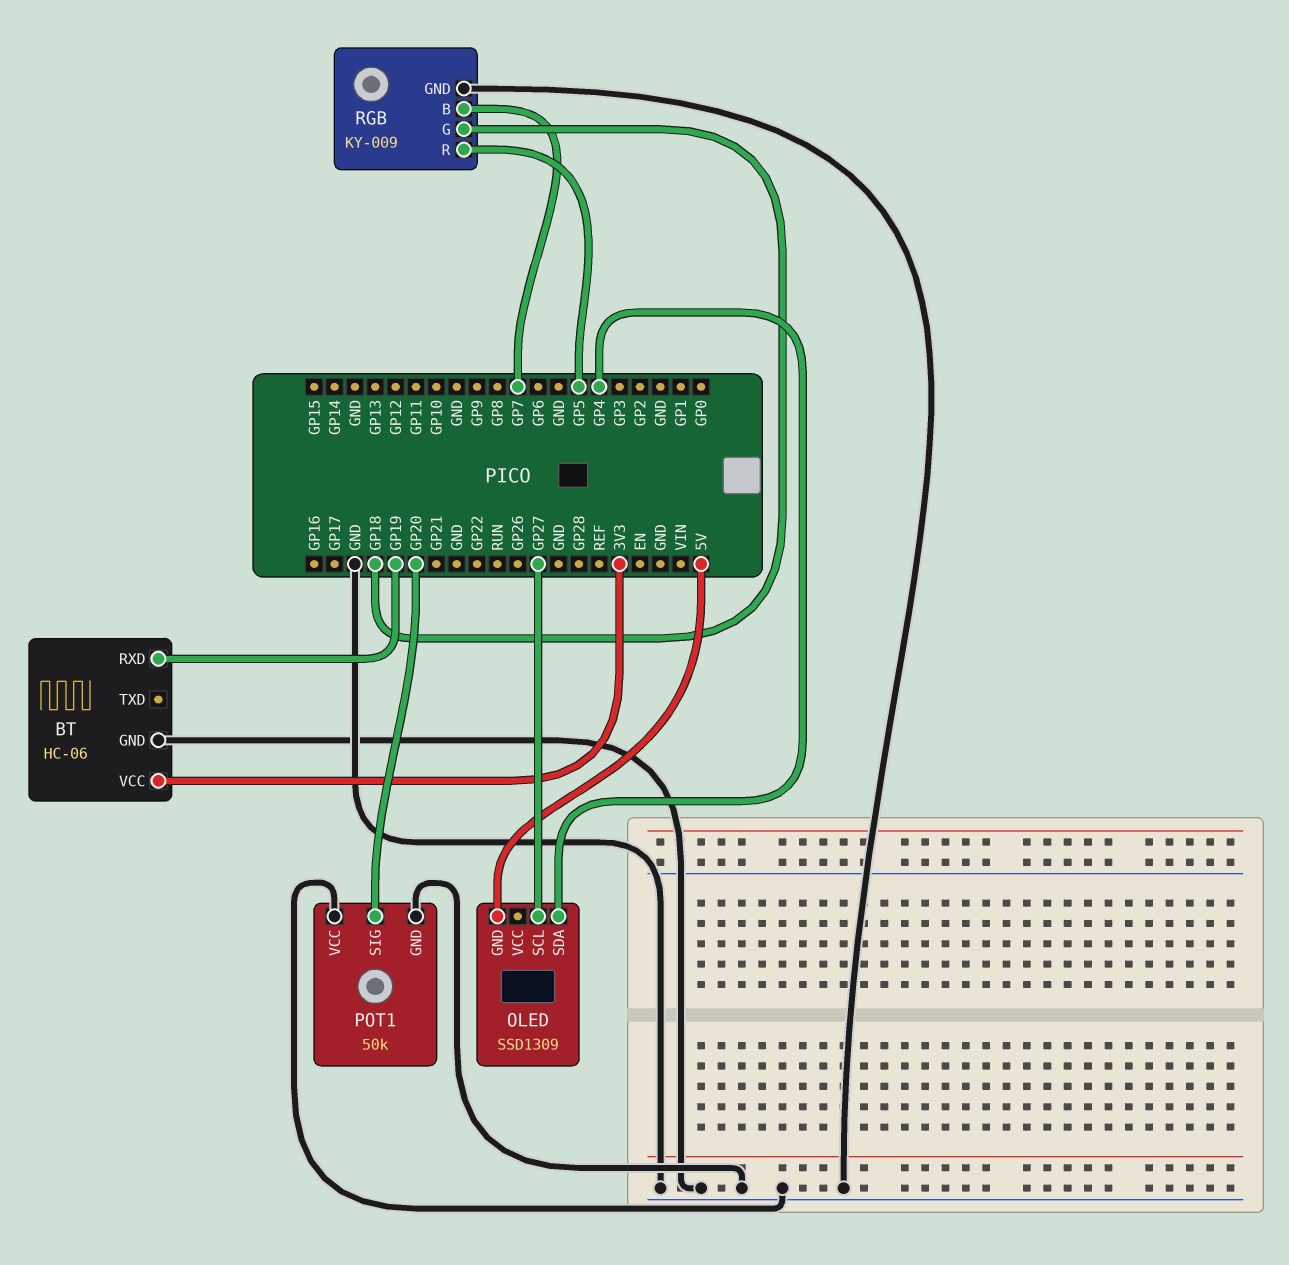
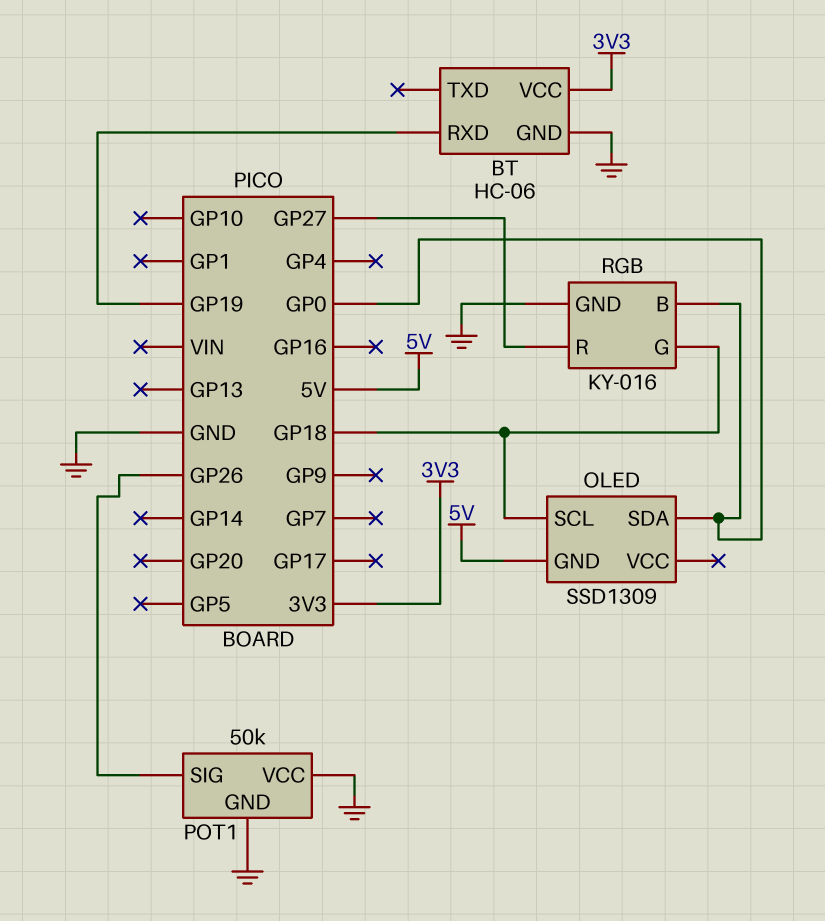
OLED pin SCL: GP27 -> GP18
OLED pin SDA: GP4 -> GP0
POT1 pin SIG: GP20 -> GP26
RGB: KY-009 -> KY-016
RGB pin B: GP7 -> GP0
RGB pin R: GP5 -> GP27

